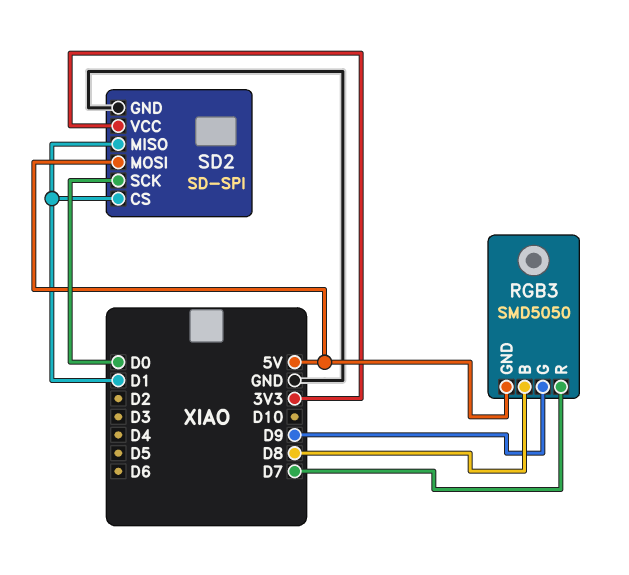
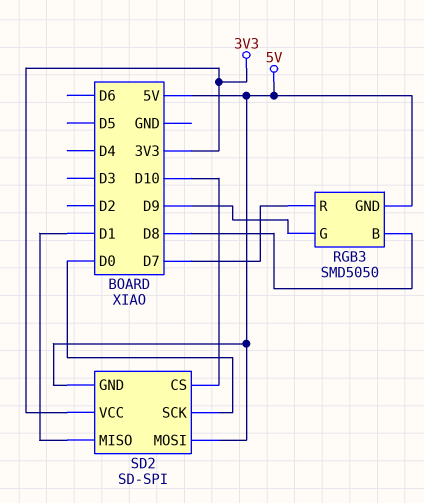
SD2 pin CS: D1 -> D10
SD2 pin GND: GND -> 5V

